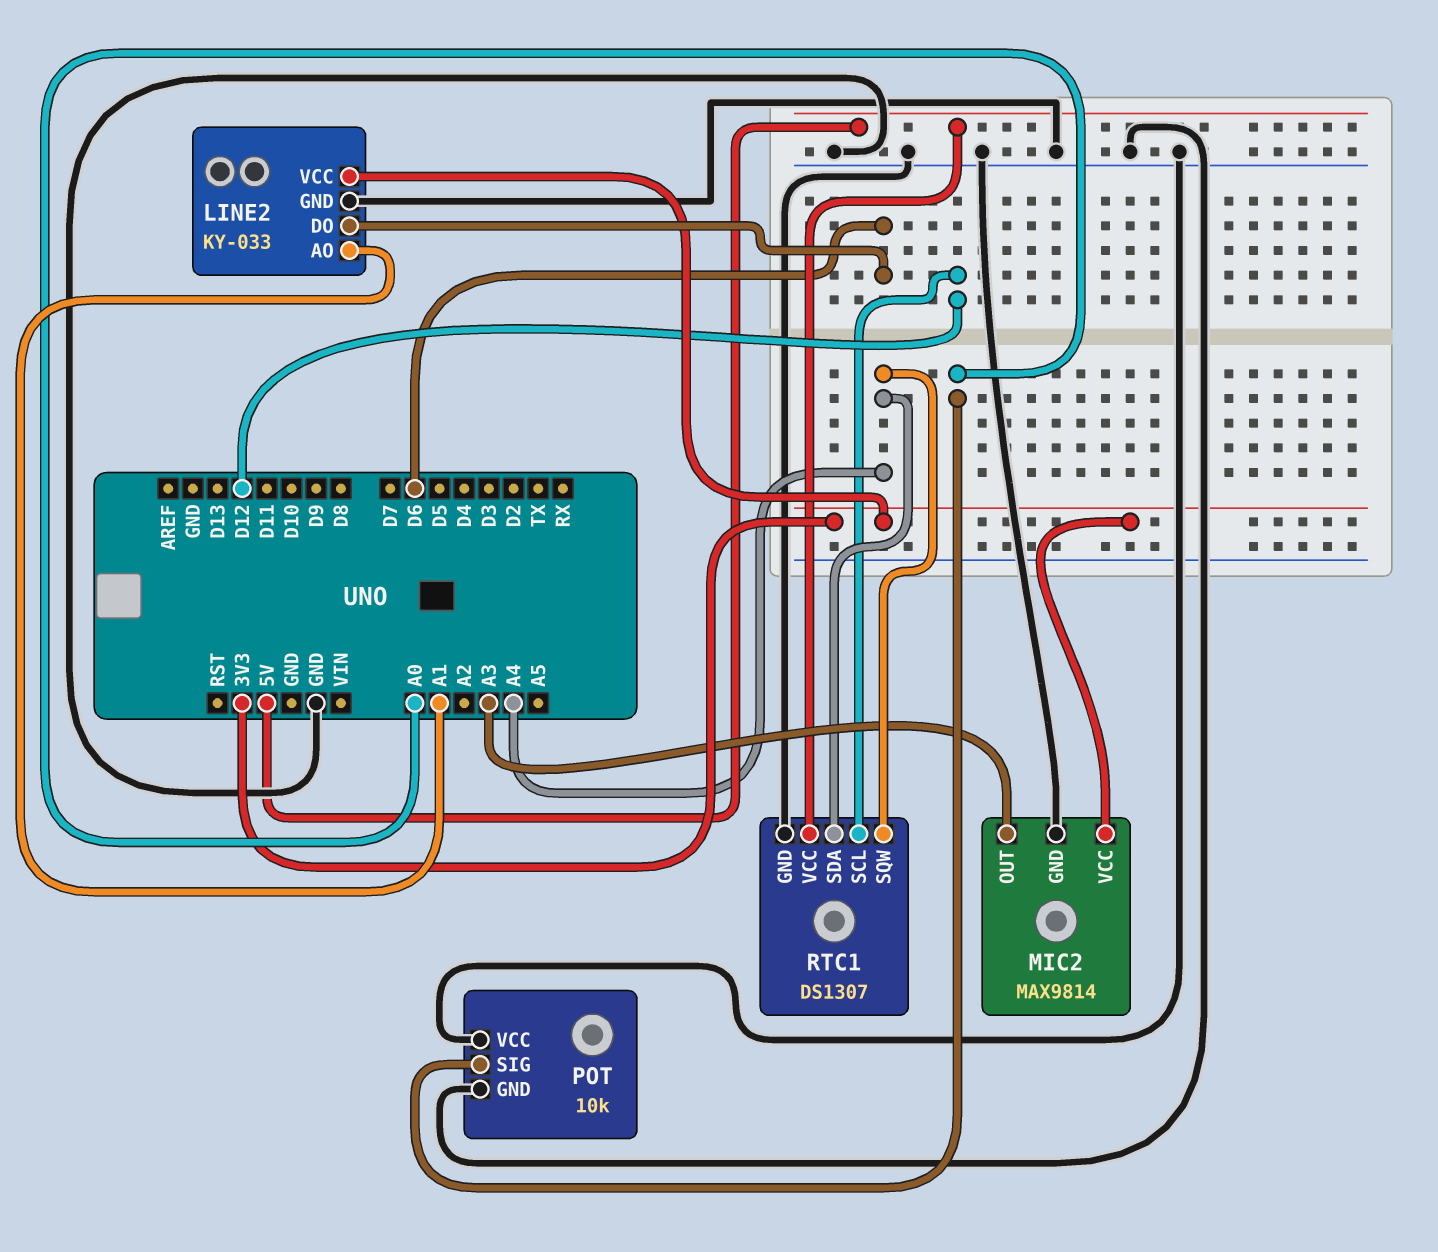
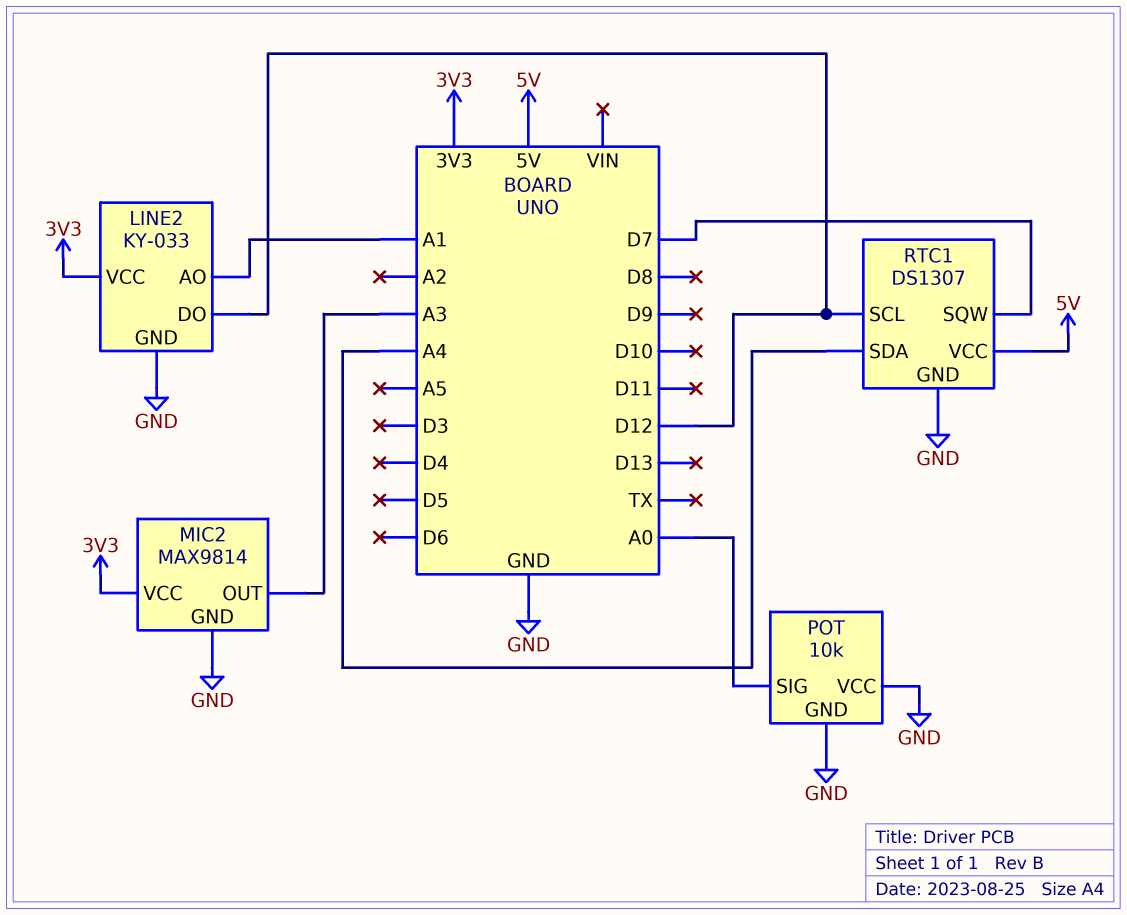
LINE2 pin DO: D6 -> D12
RTC1 pin SQW: A4 -> D7

